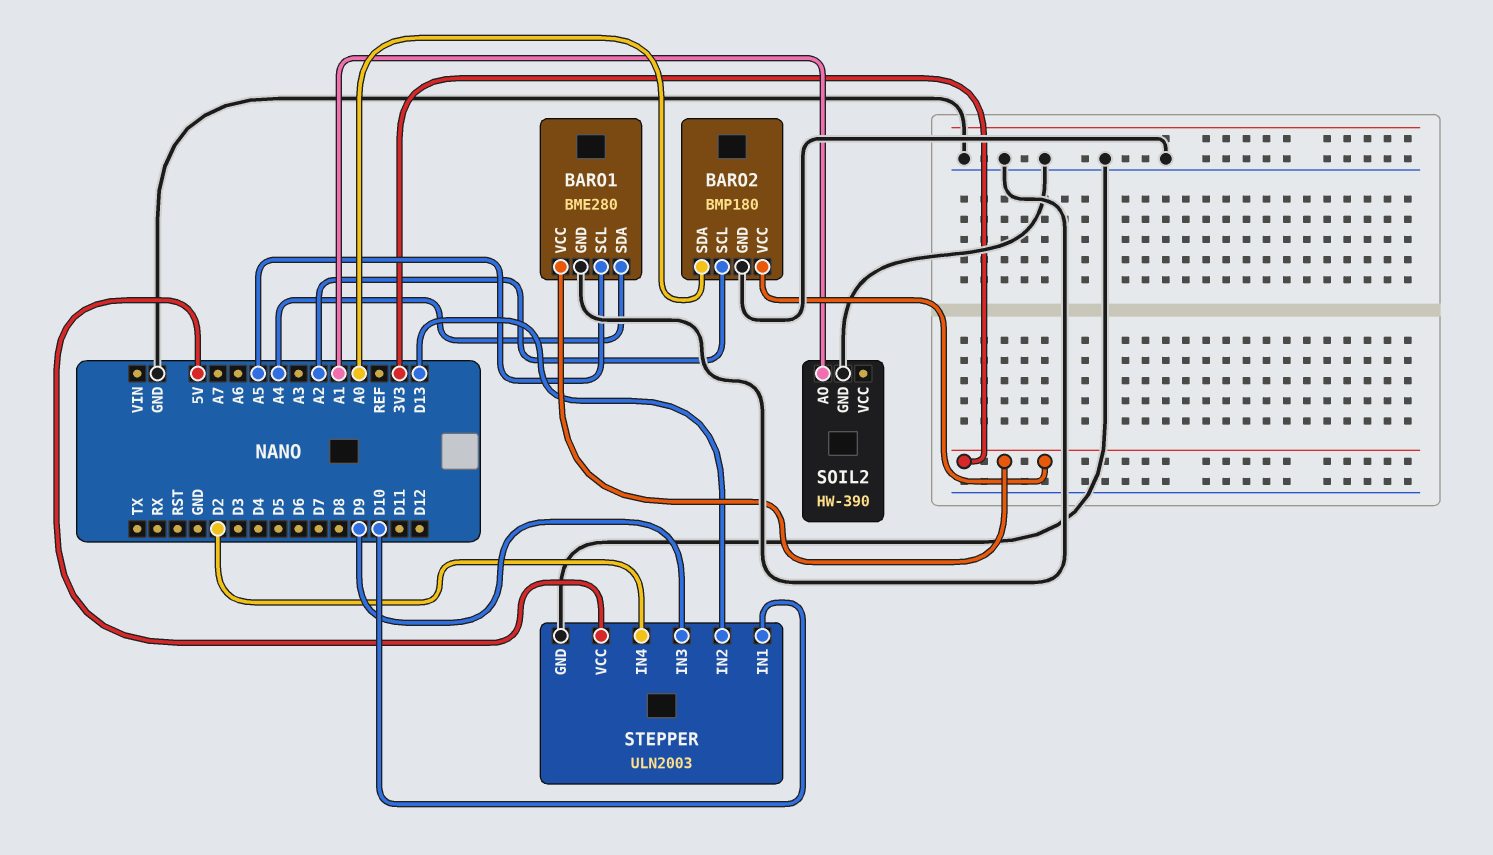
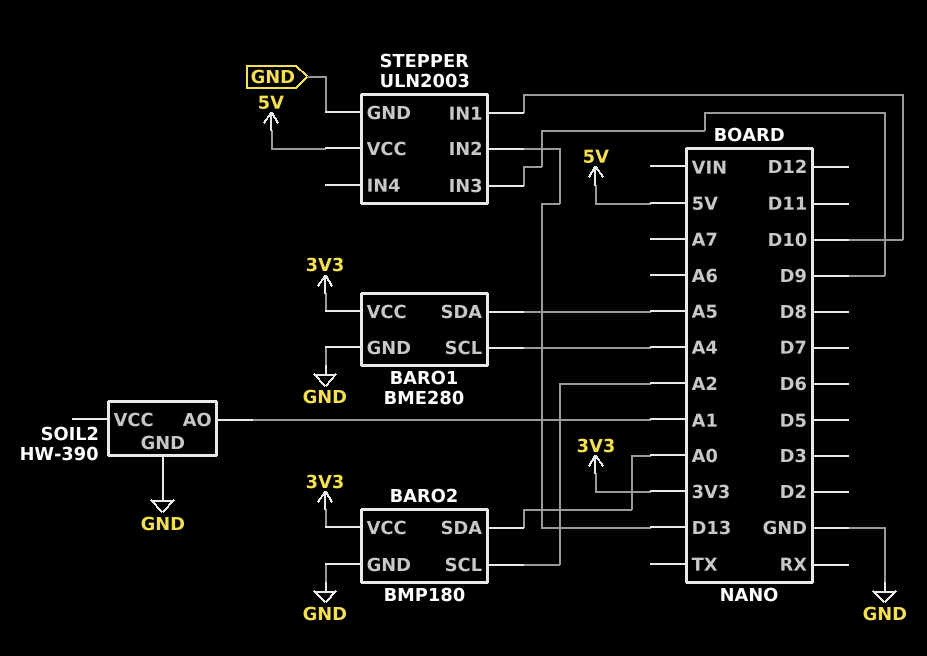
BARO1 pin SCL: A5 -> A4
BARO1 pin SDA: A4 -> A5
STEPPER pin IN4: D2 -> none

